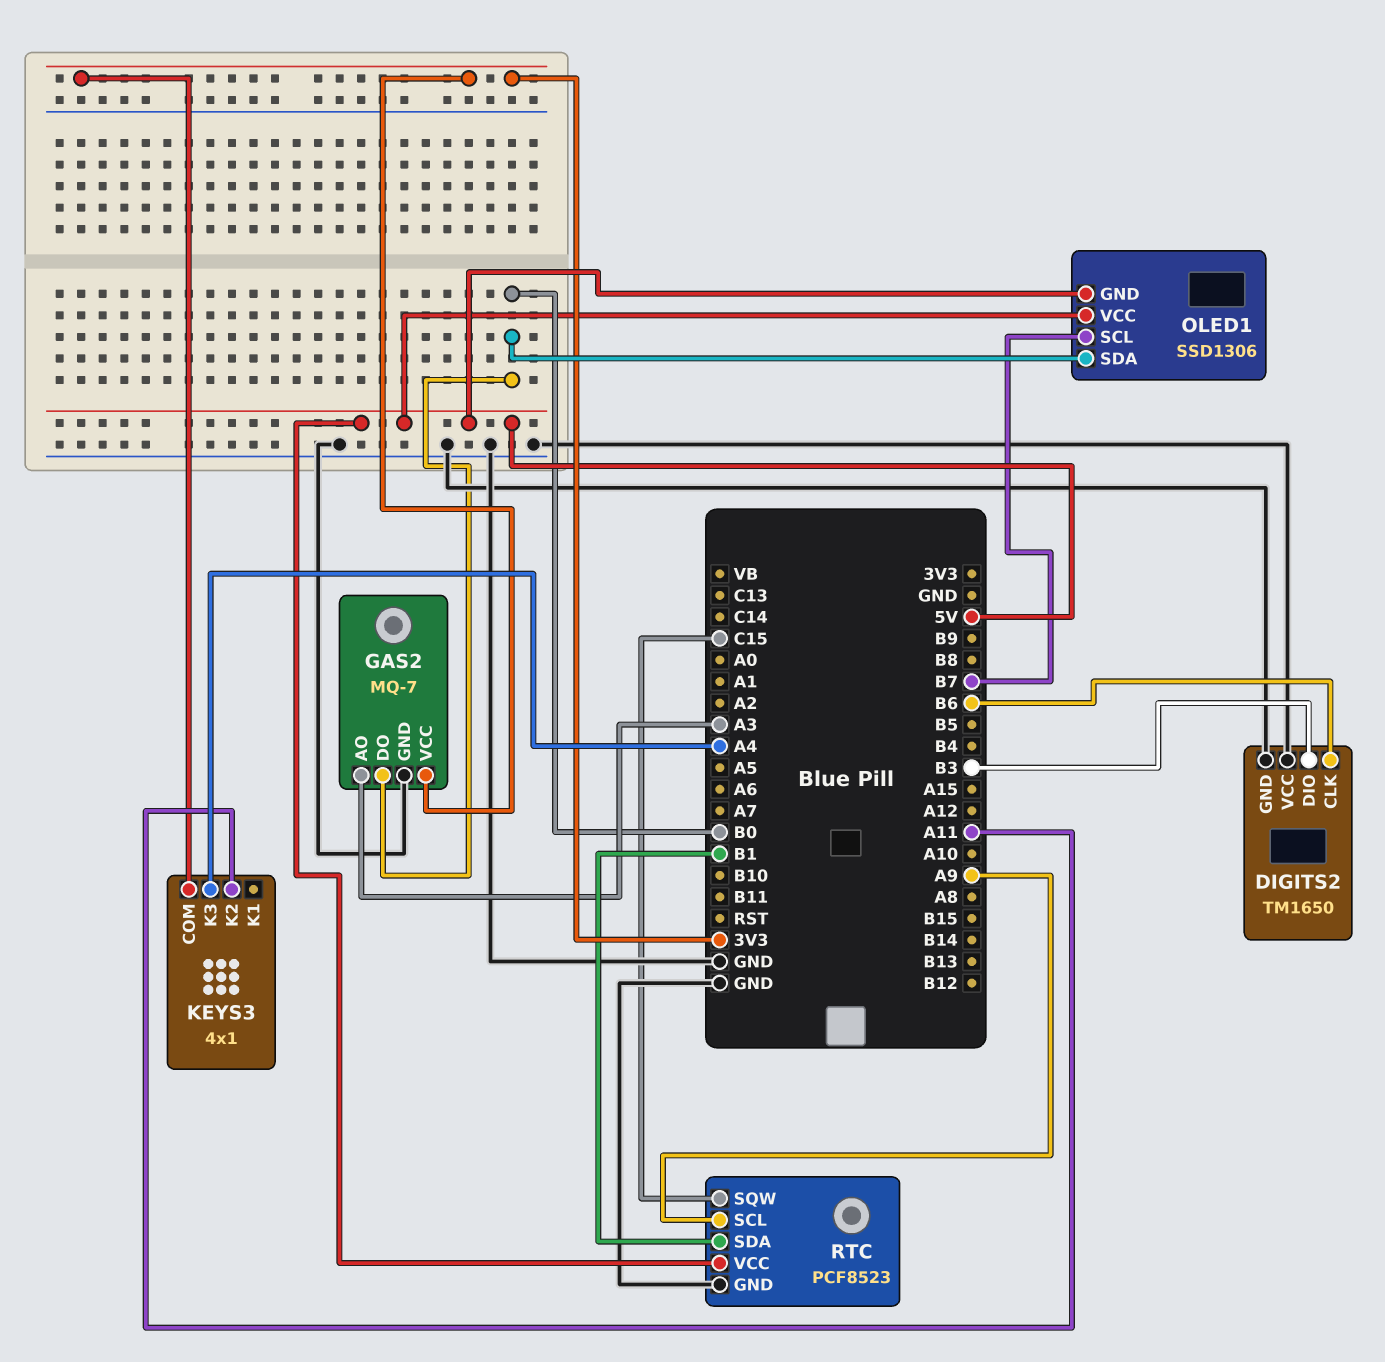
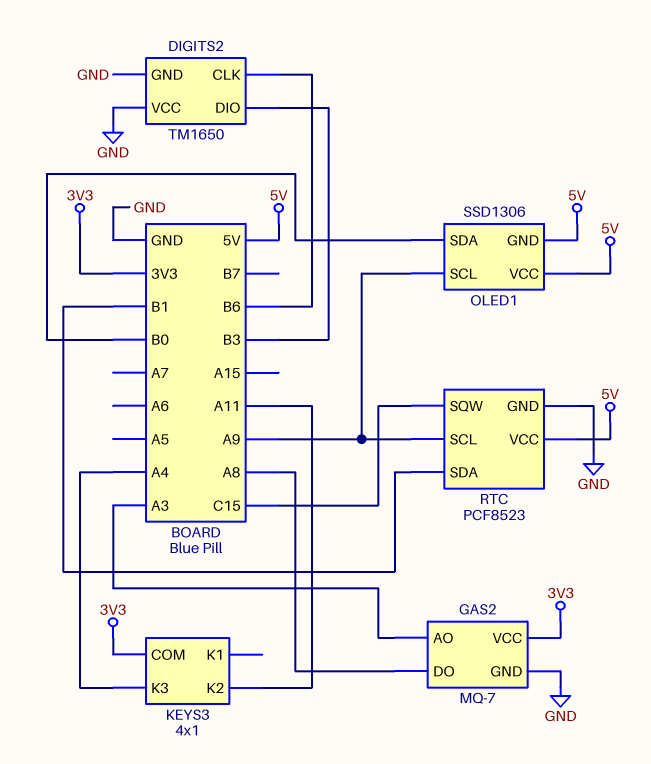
GAS2 pin DO: B0 -> A8
OLED1 pin SCL: B7 -> A9

